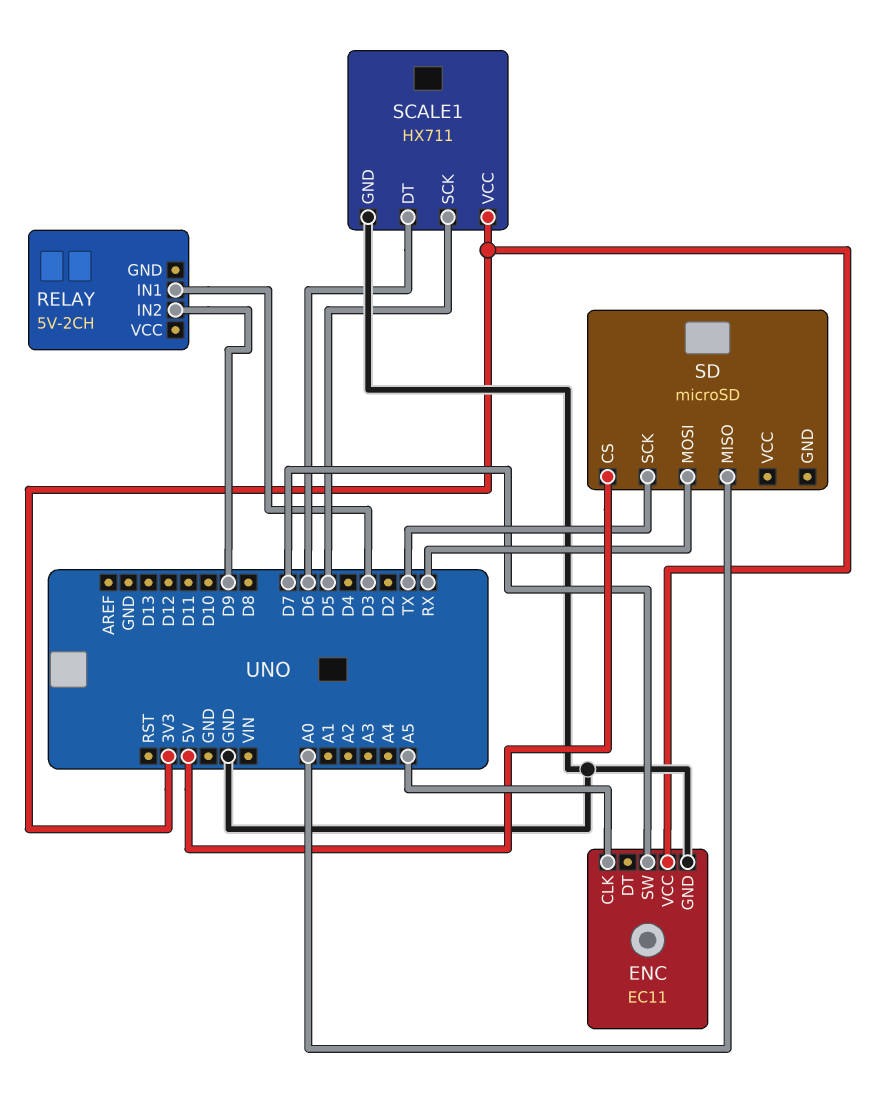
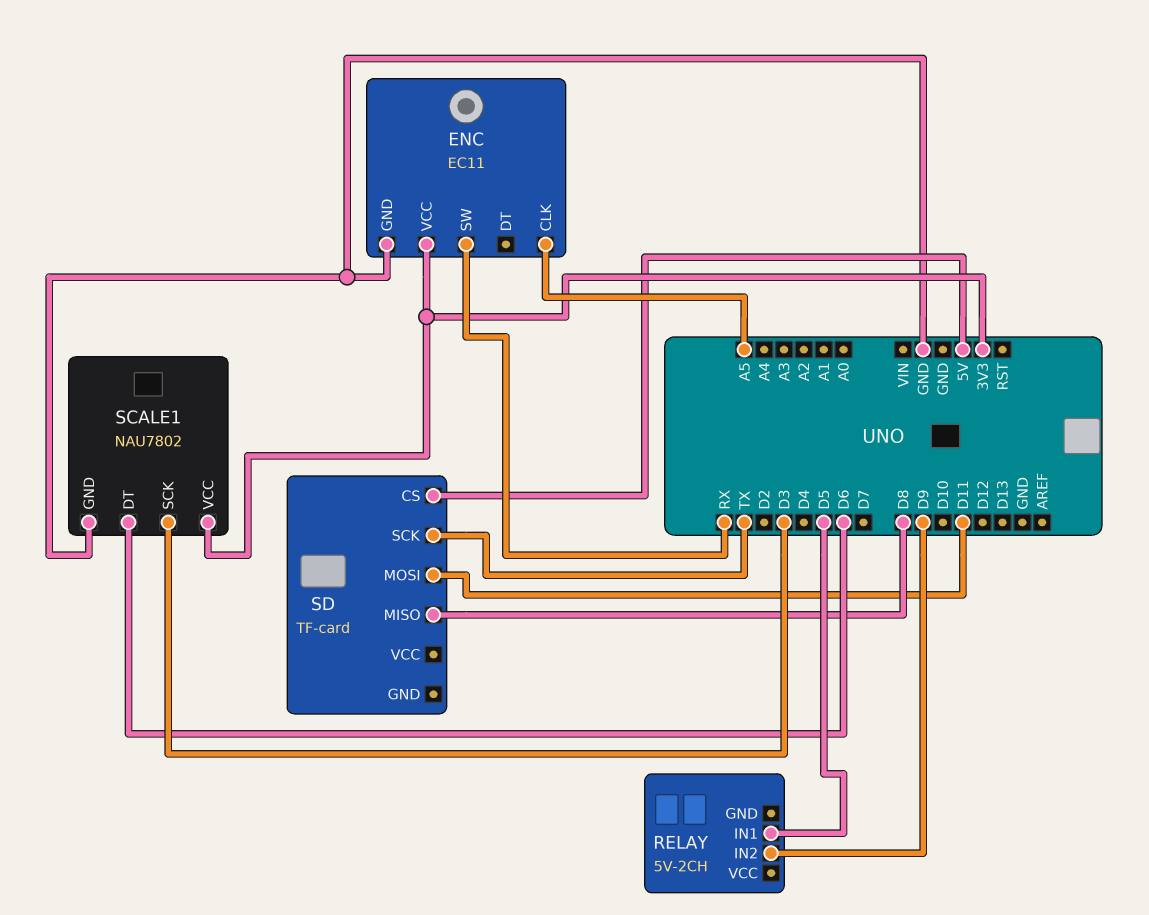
ENC pin SW: D7 -> RX
RELAY pin IN1: D3 -> D5
SCALE1: HX711 -> NAU7802
SCALE1 pin SCK: D5 -> D3
SD: microSD -> TF-card
SD pin MISO: A0 -> D8
SD pin MOSI: RX -> D11

